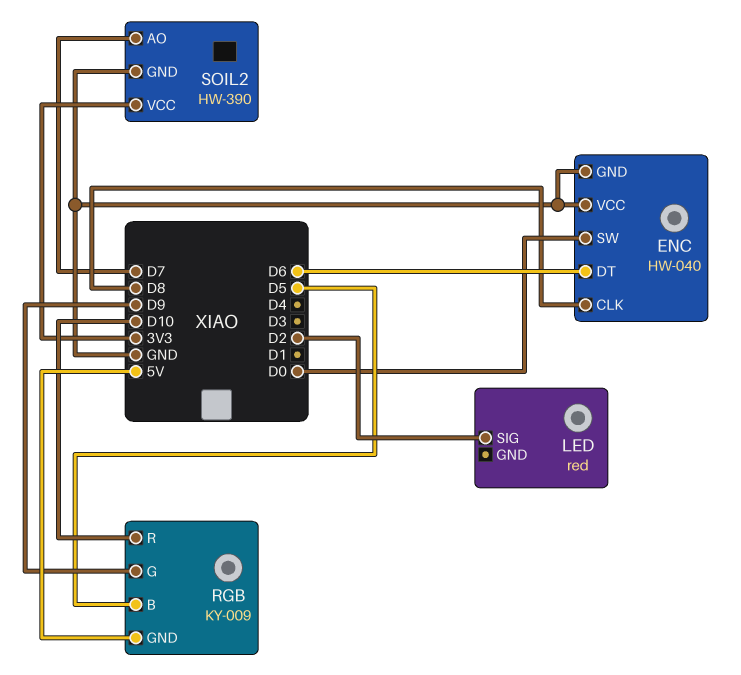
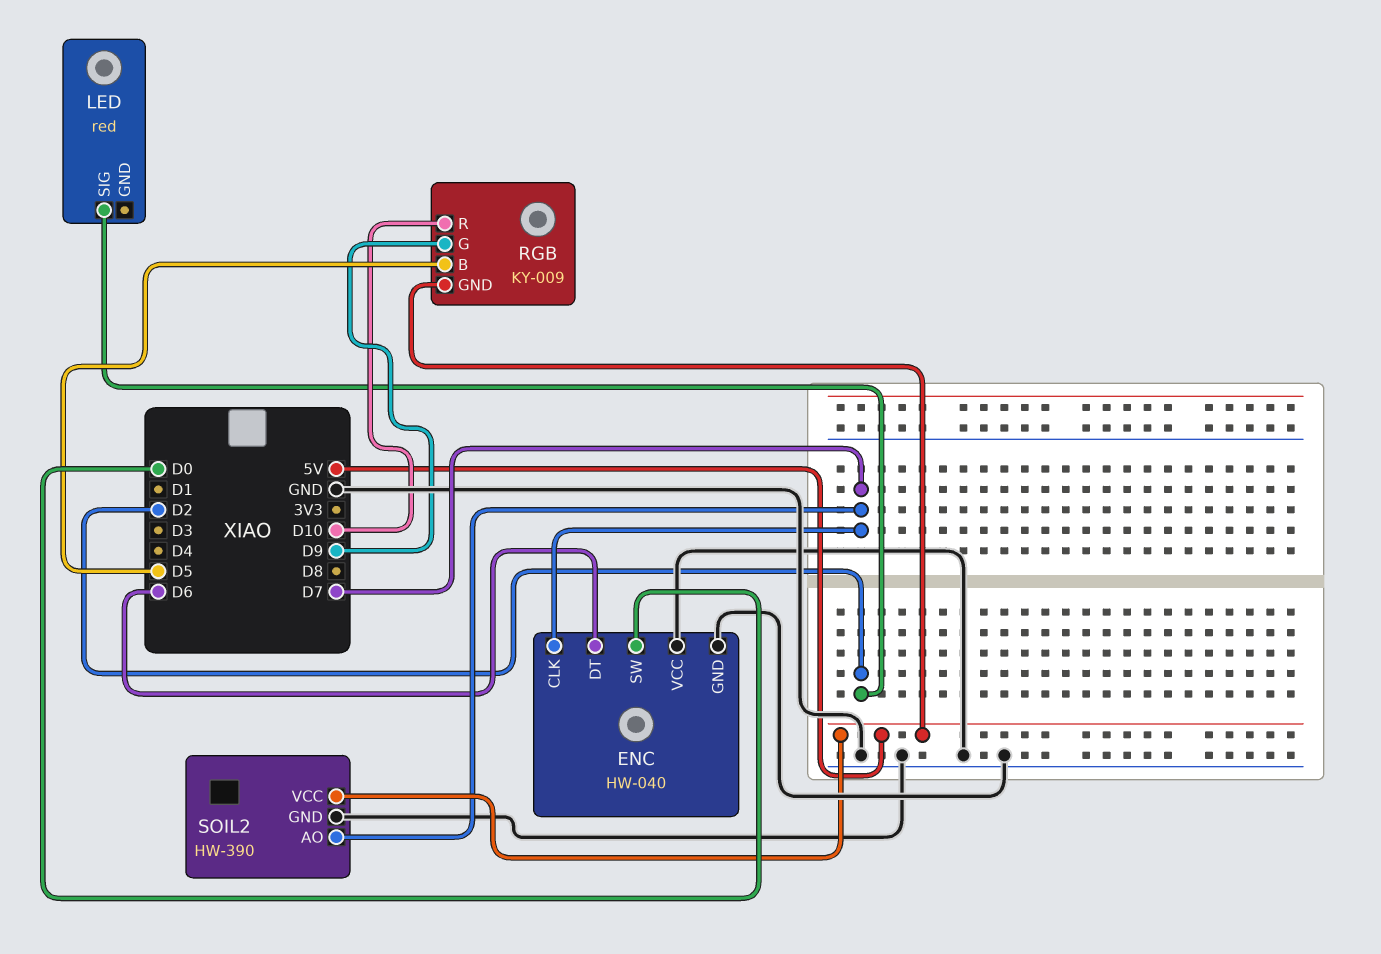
ENC pin CLK: D8 -> D7
SOIL2 pin VCC: 3V3 -> 5V

